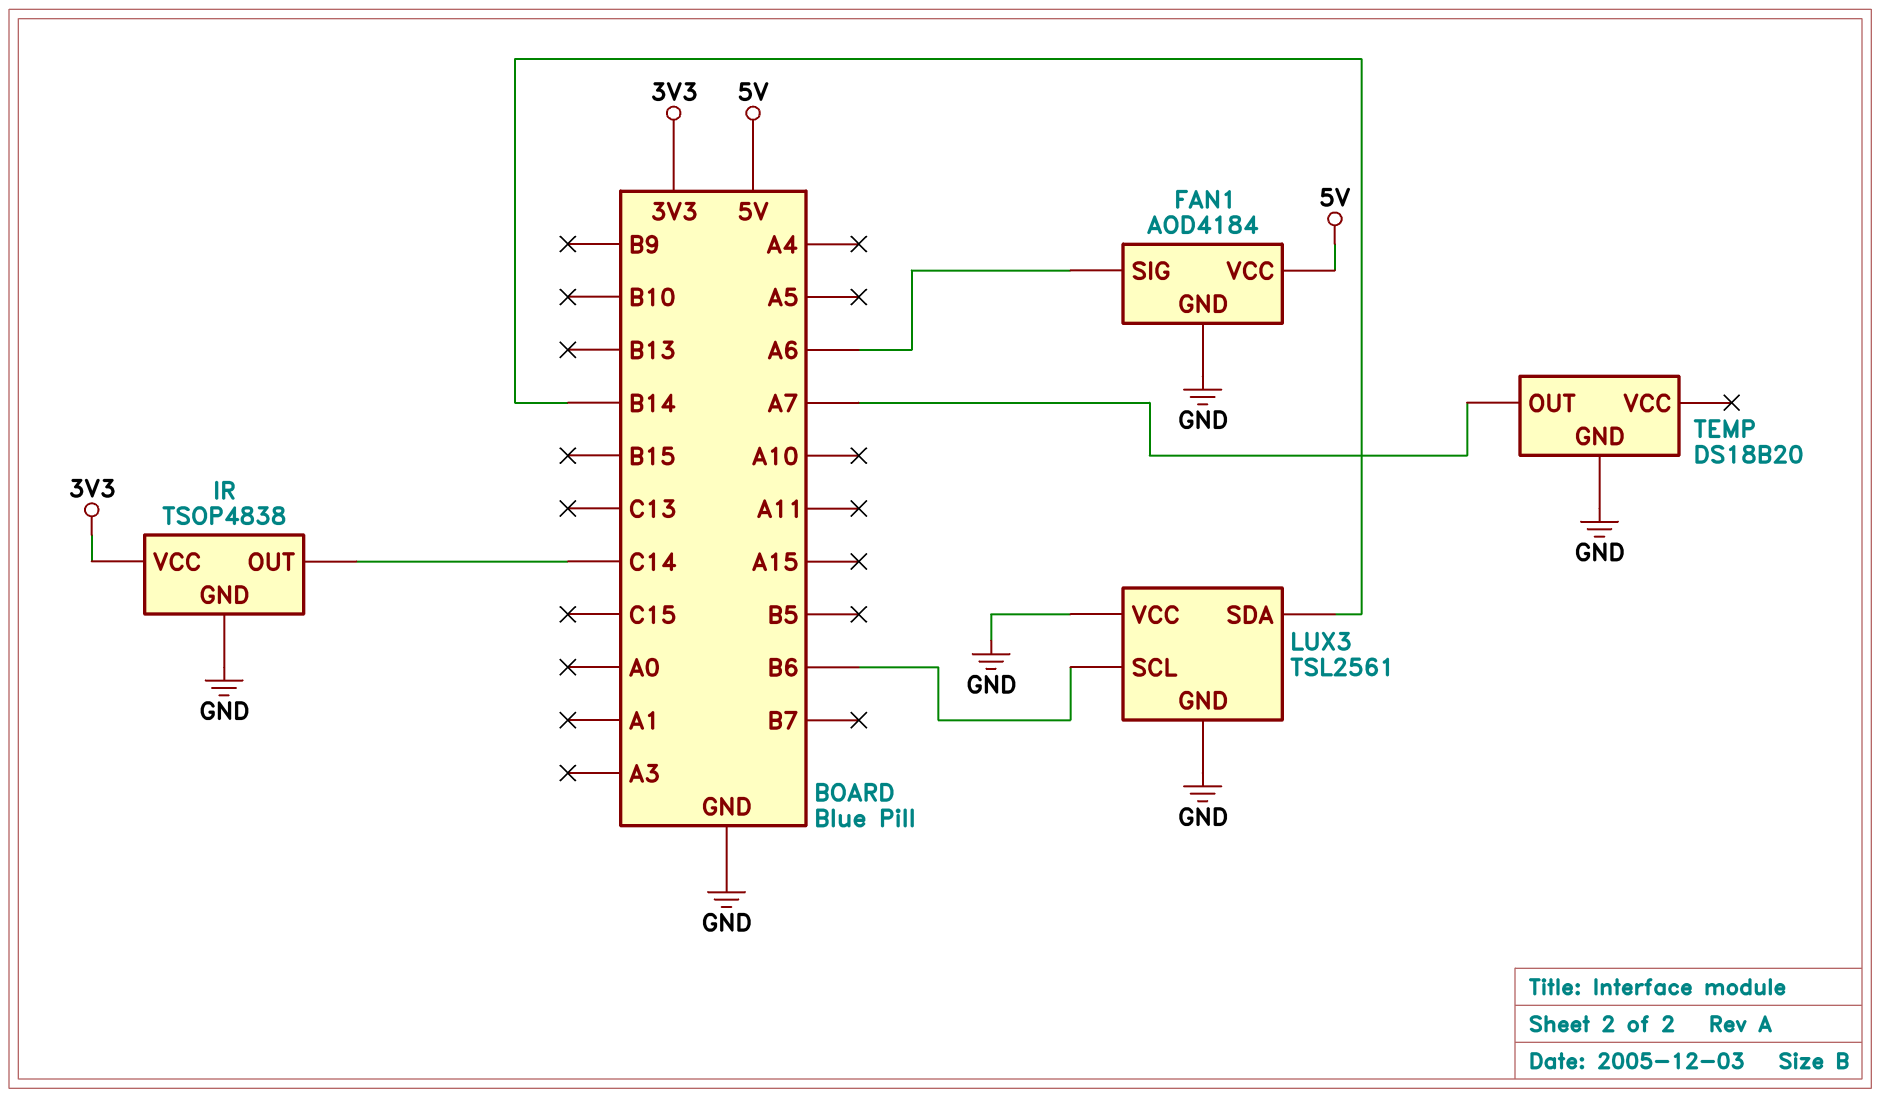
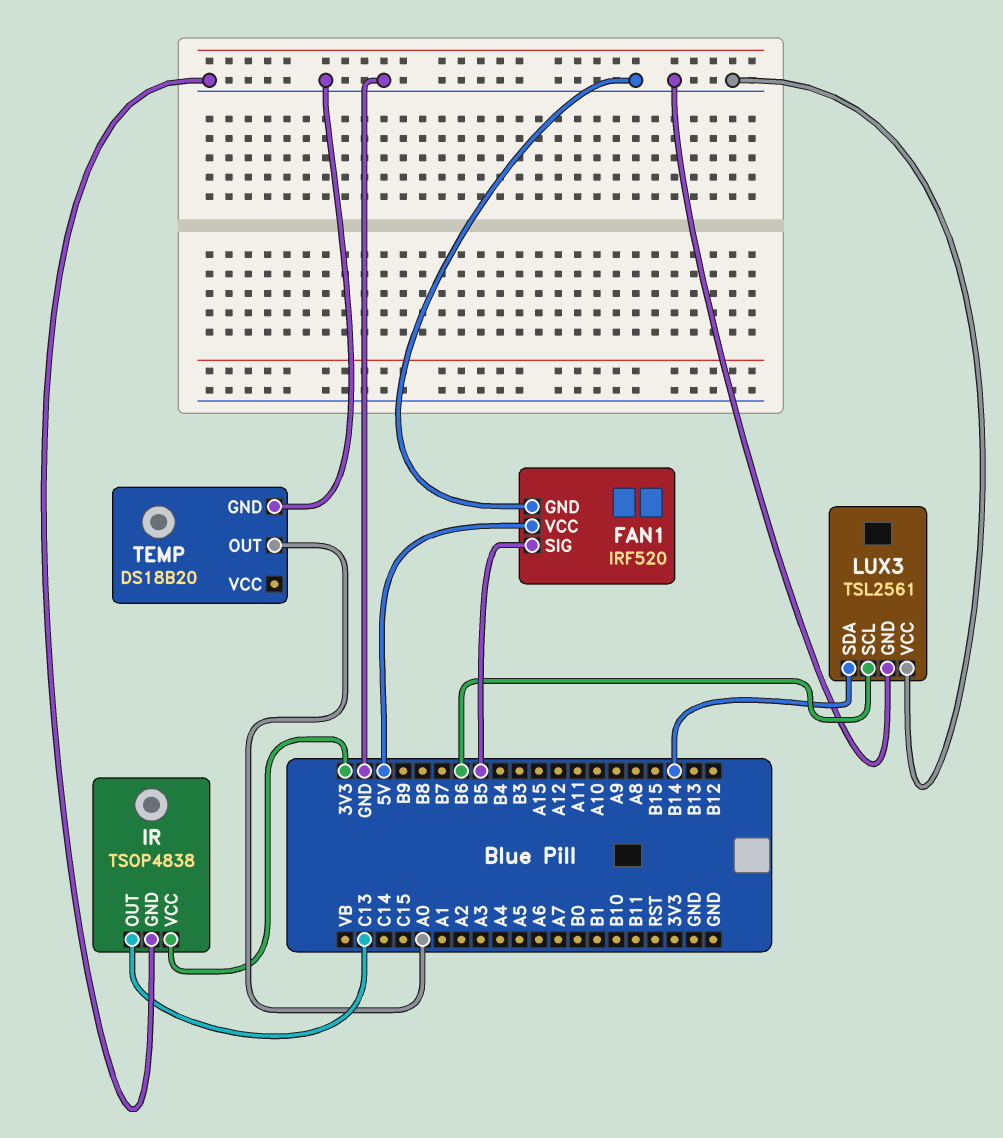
FAN1: AOD4184 -> IRF520
FAN1 pin SIG: A6 -> B5
IR pin OUT: C14 -> C13
TEMP pin OUT: A7 -> A0

